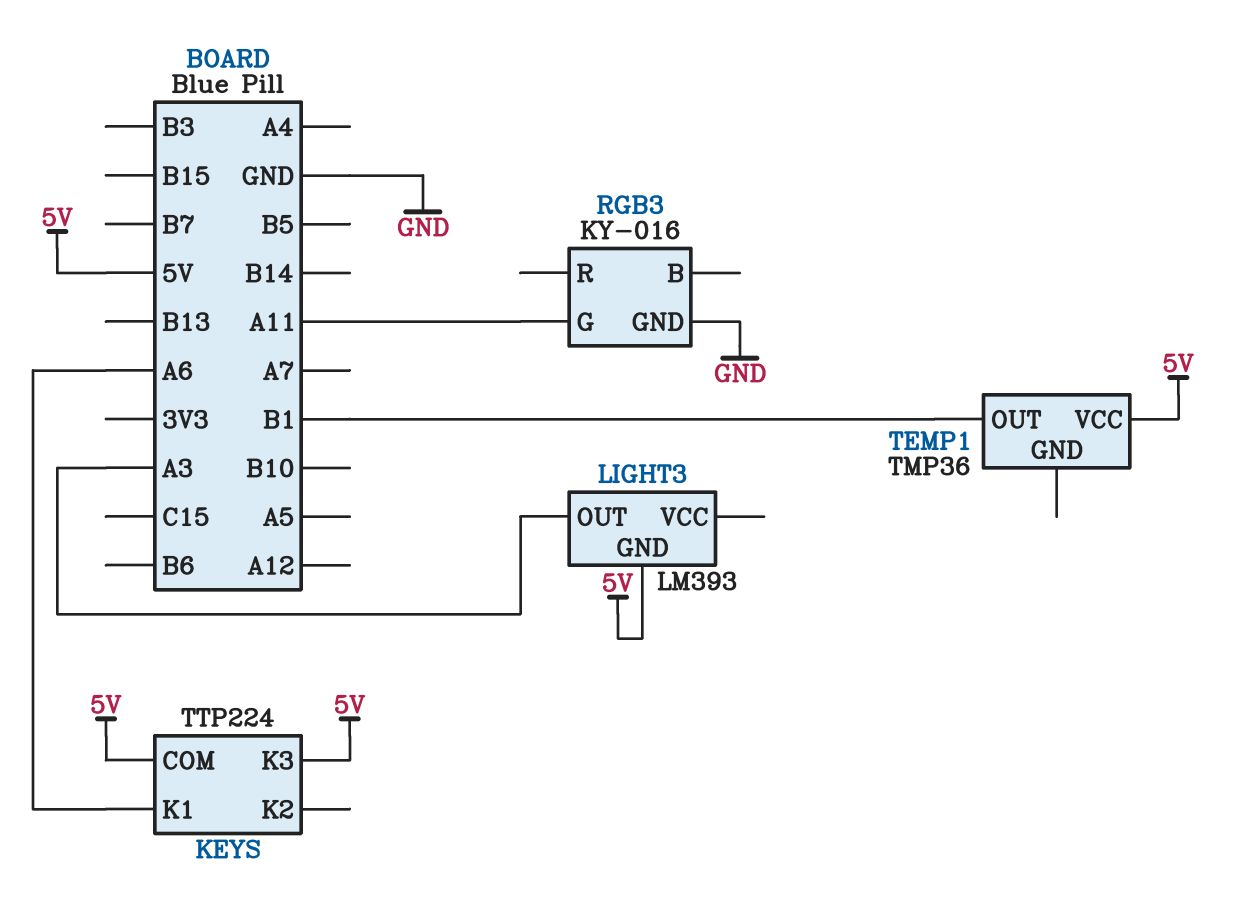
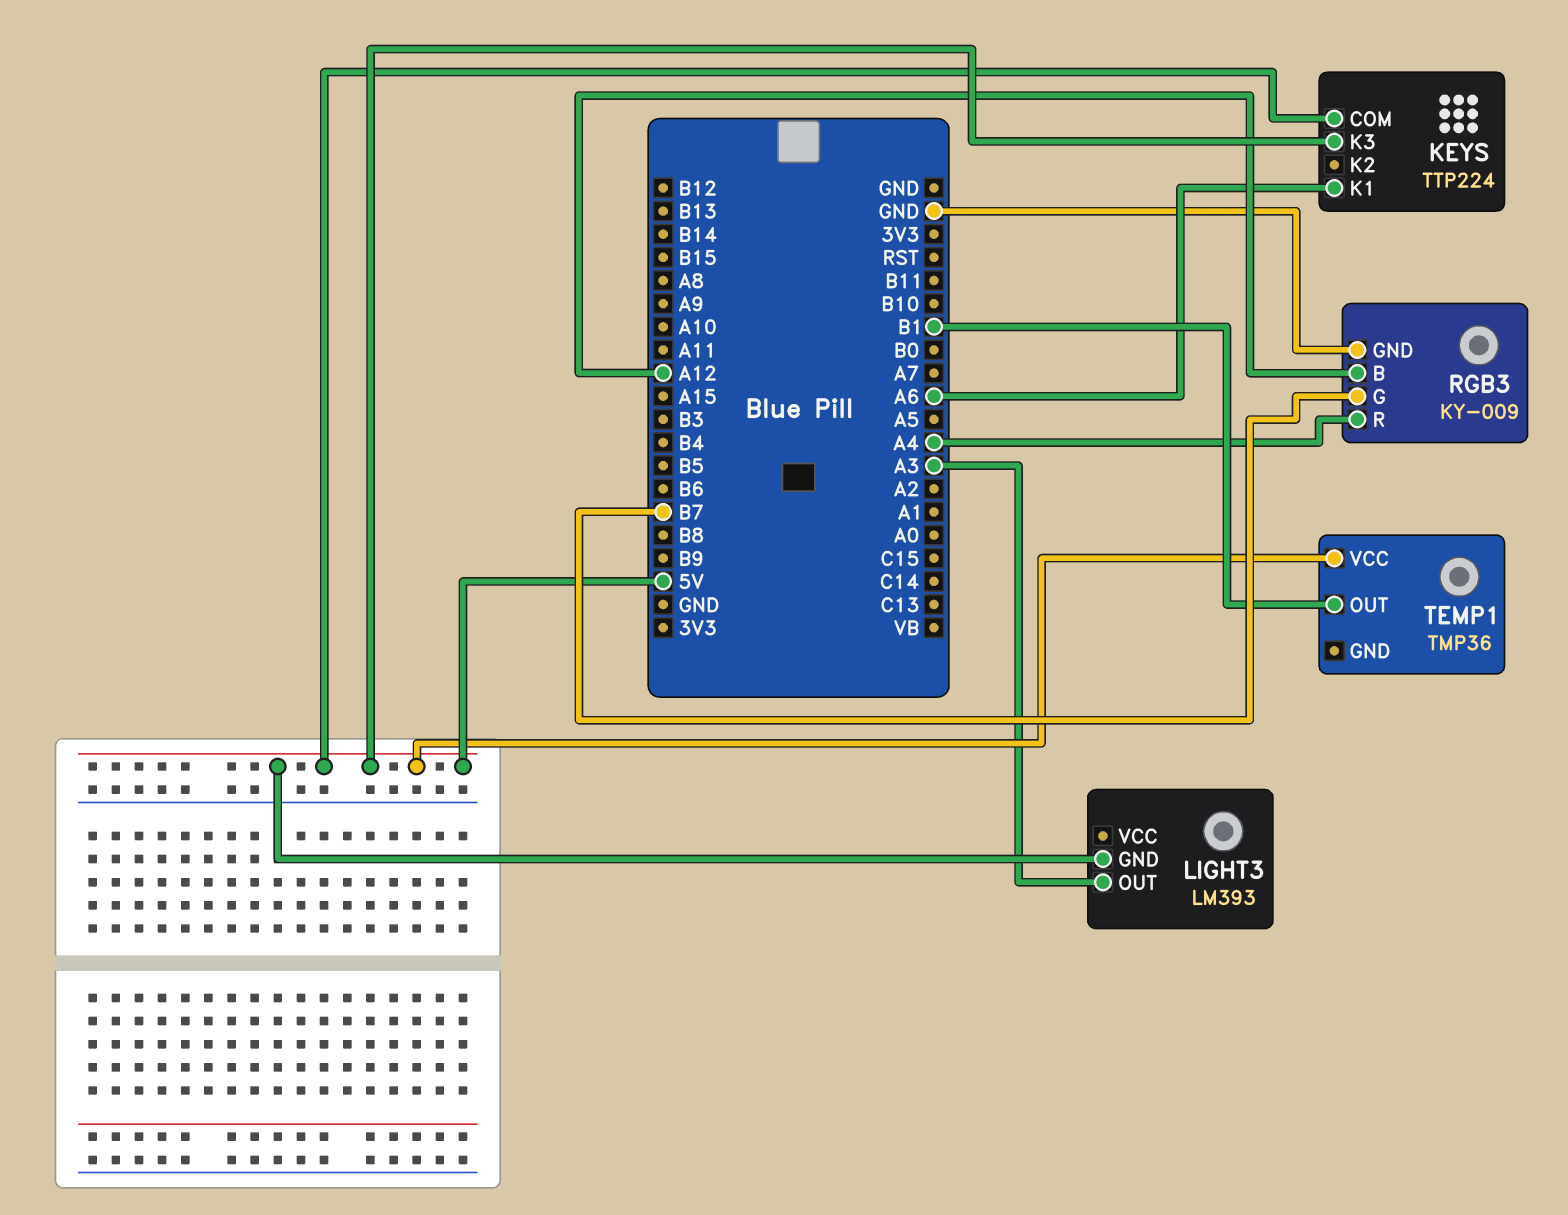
RGB3: KY-016 -> KY-009
RGB3 pin B: none -> A12
RGB3 pin G: A11 -> B7
RGB3 pin R: none -> A4

